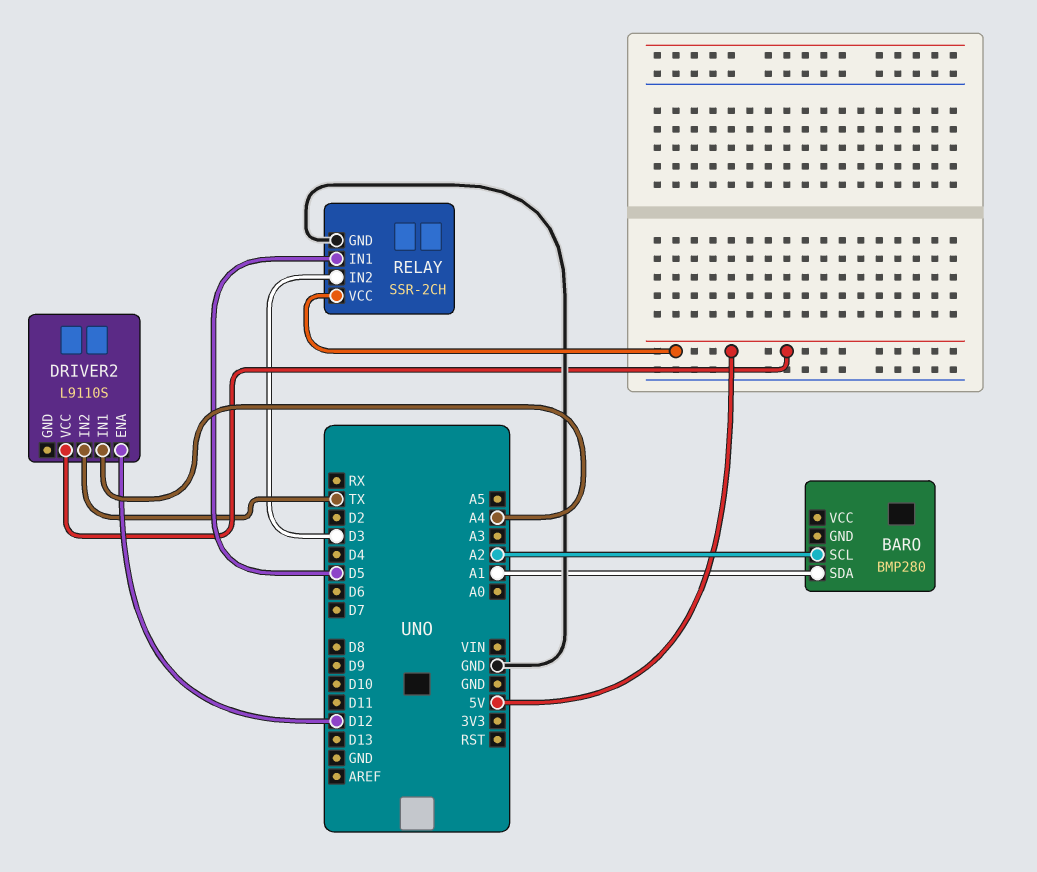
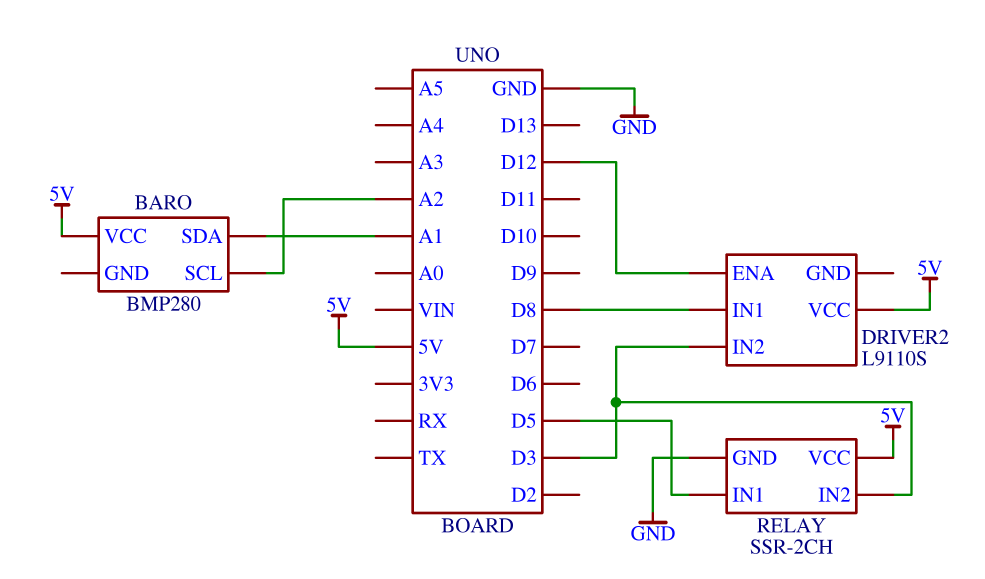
BARO pin VCC: none -> 5V
DRIVER2 pin IN1: A4 -> D8
DRIVER2 pin IN2: TX -> D3

